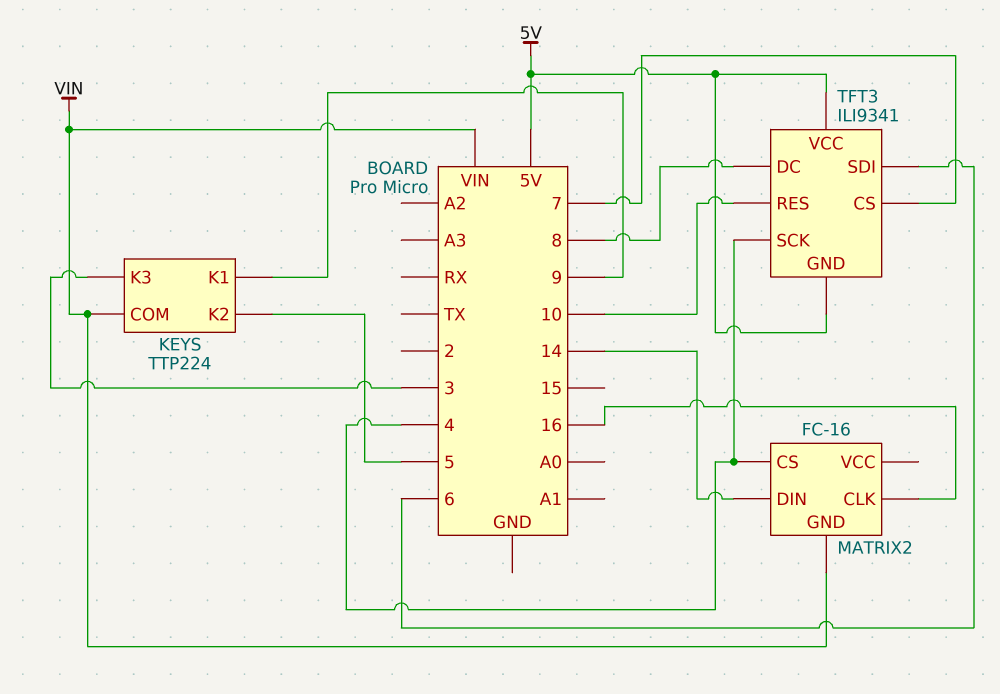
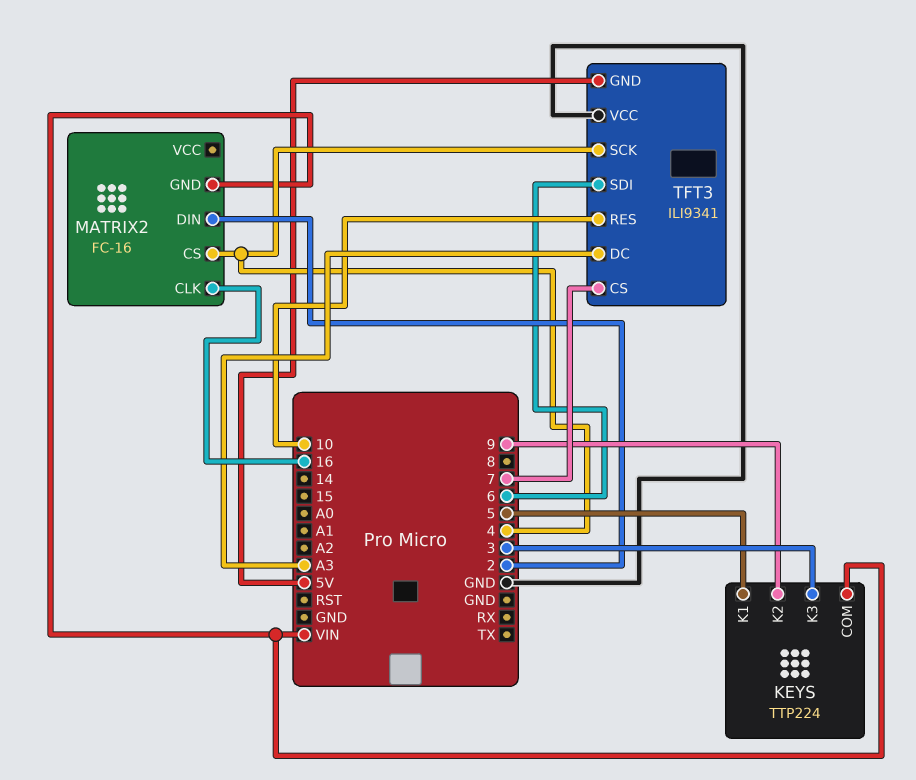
KEYS pin K1: 9 -> 5
KEYS pin K2: 5 -> 9
MATRIX2 pin DIN: 14 -> 2
TFT3 pin DC: 8 -> A3
TFT3 pin VCC: 5V -> GND

